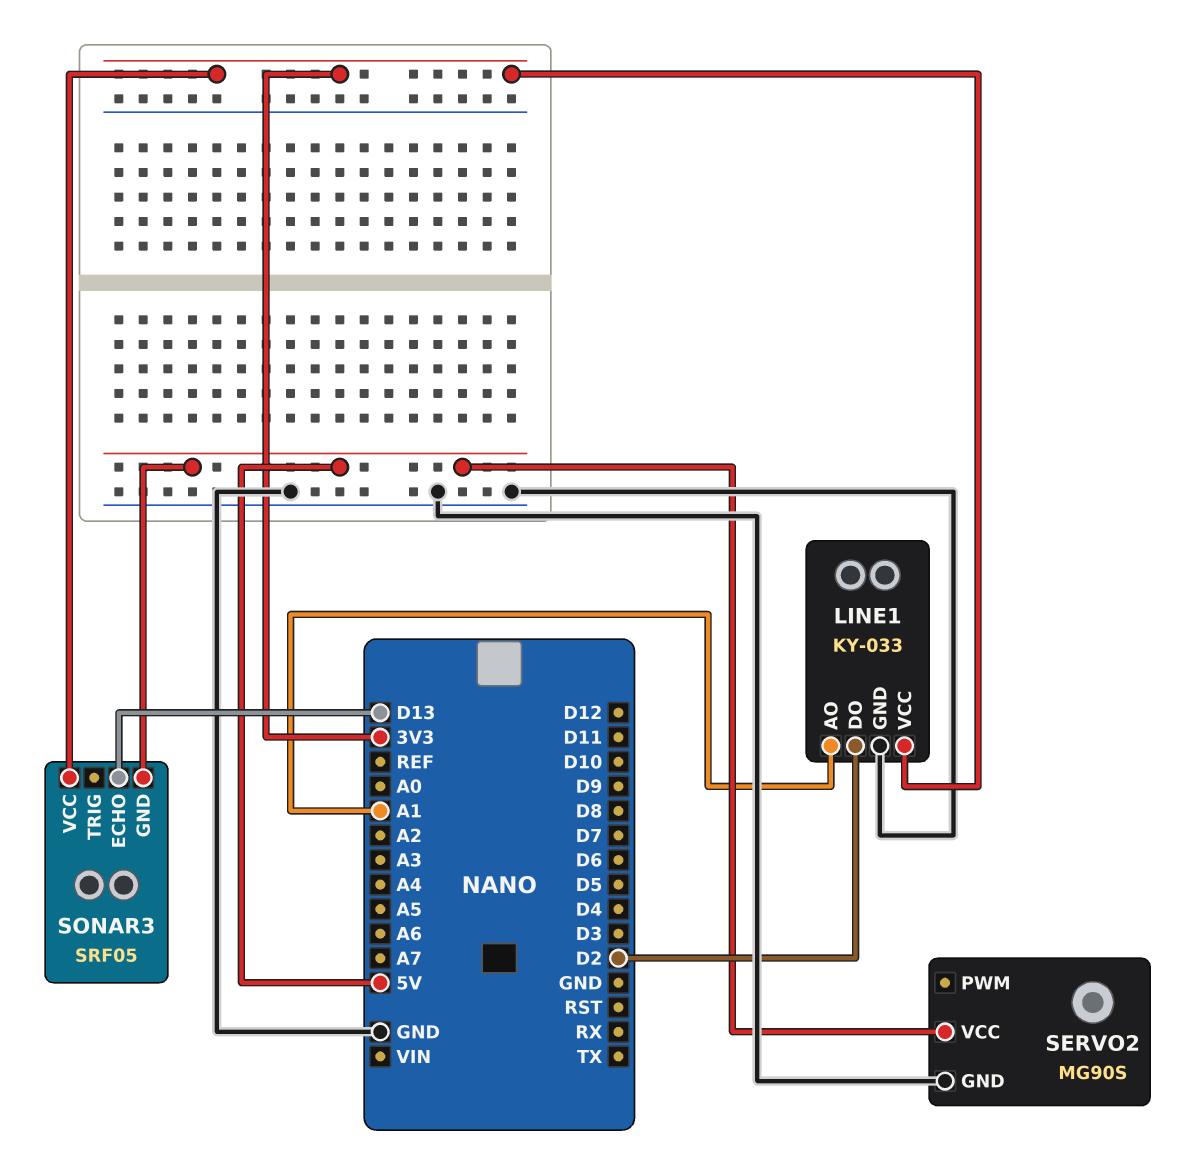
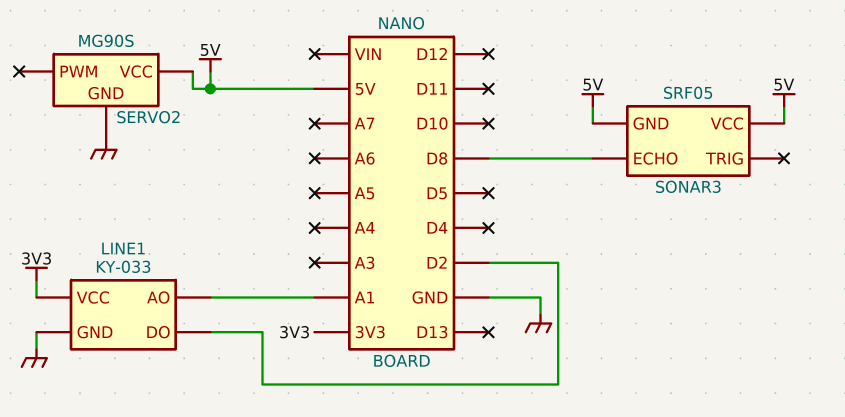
SONAR3 pin ECHO: D13 -> D8
SONAR3 pin VCC: 3V3 -> 5V

